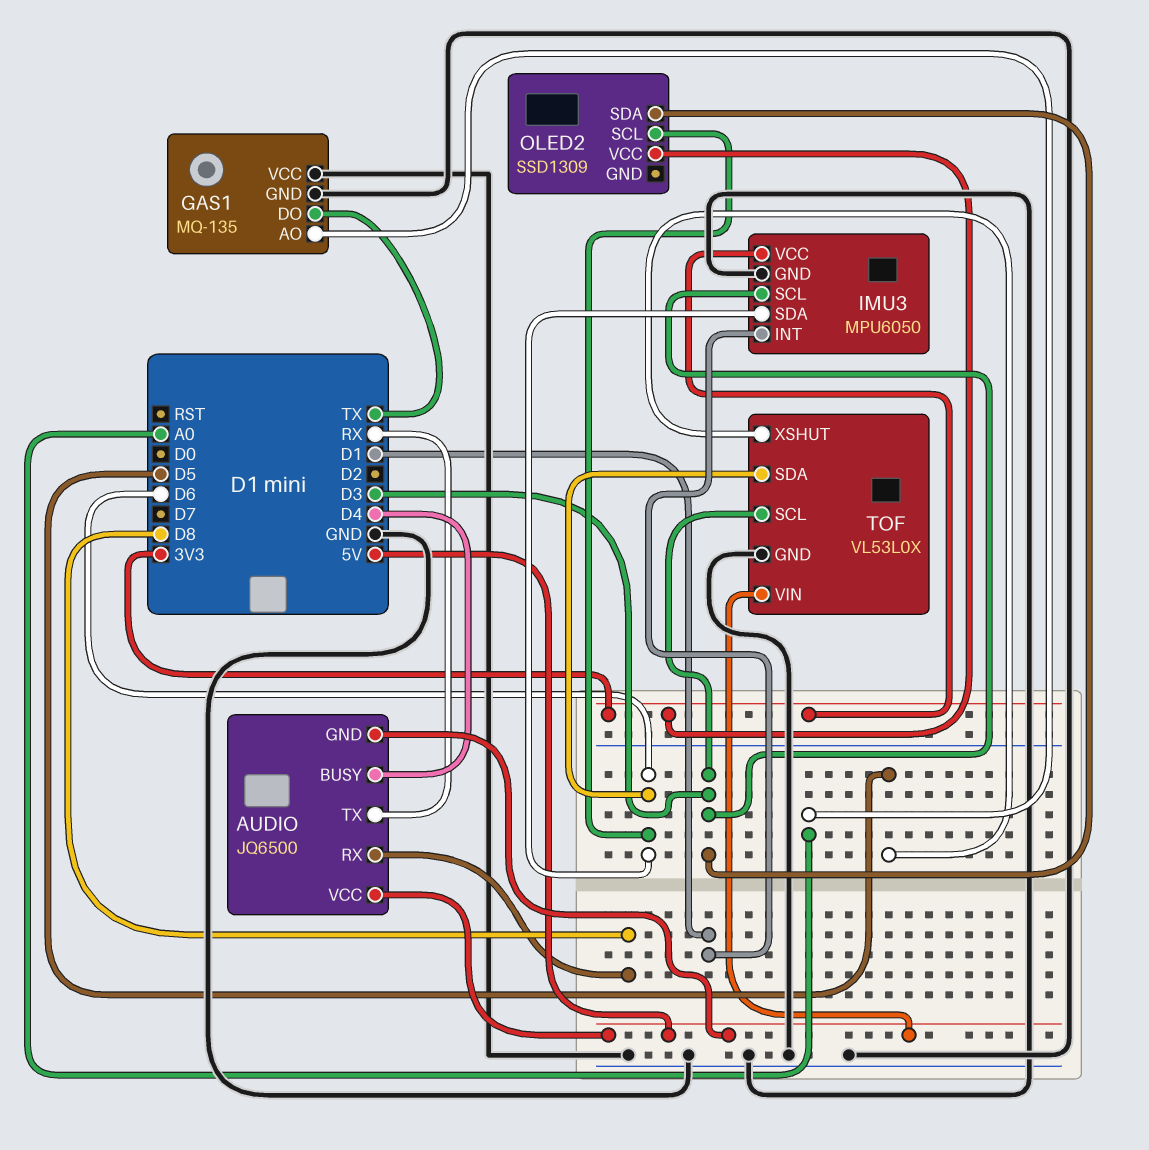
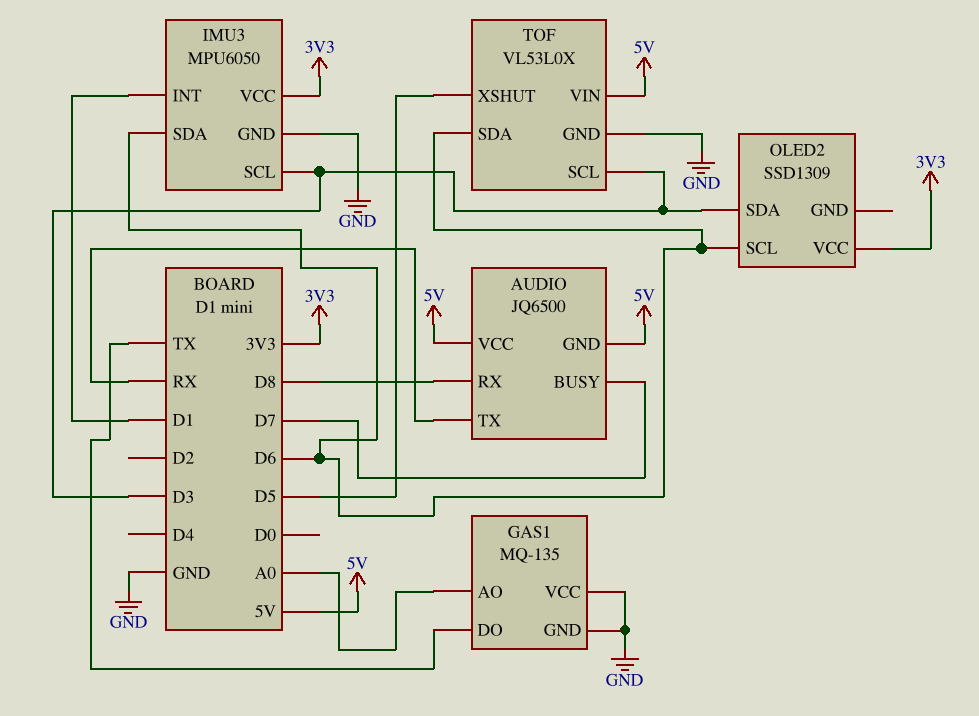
AUDIO pin BUSY: D4 -> D7

